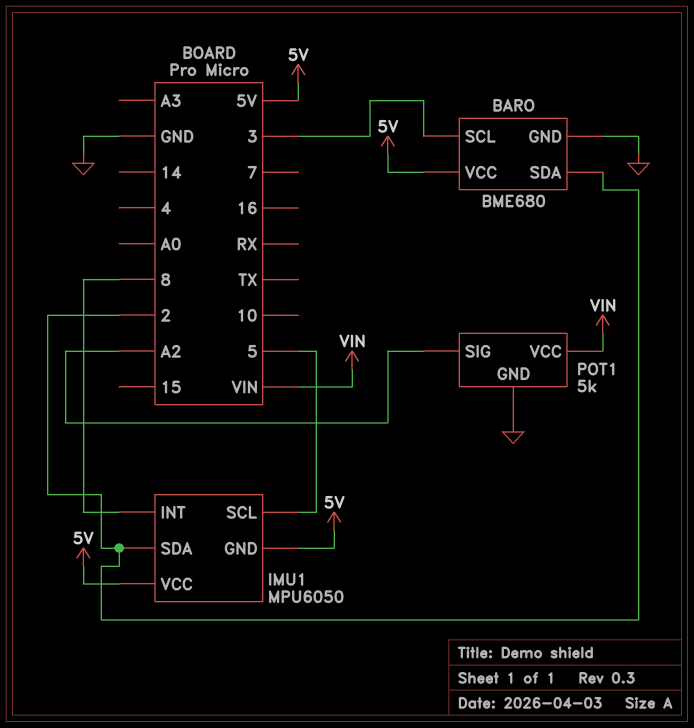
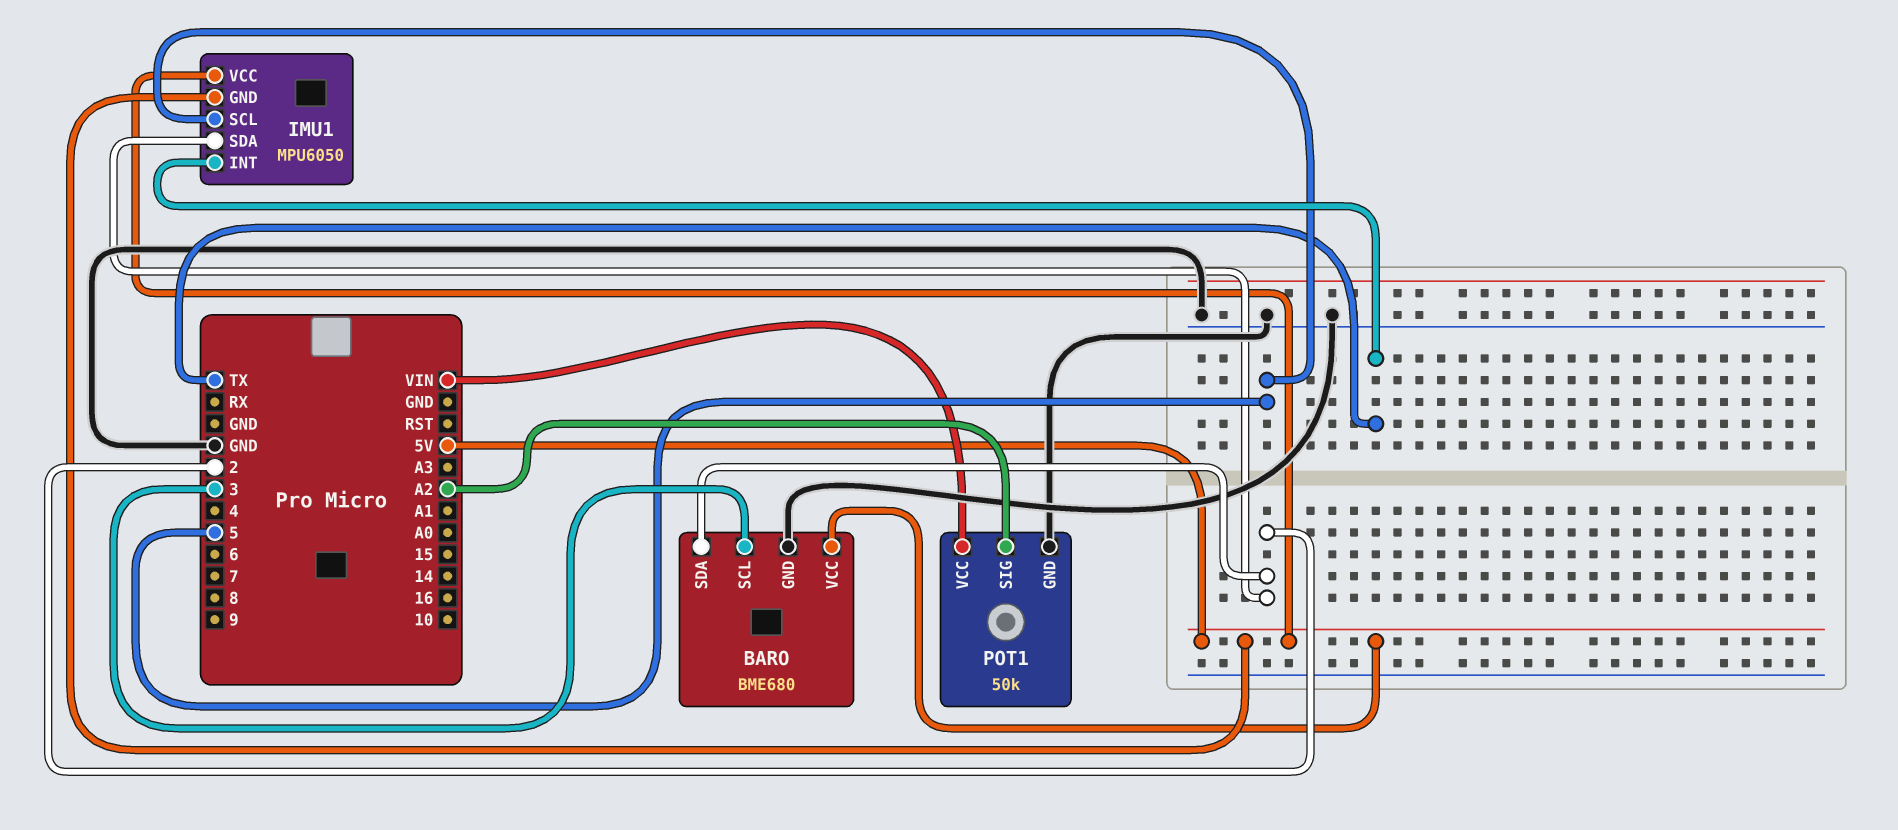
IMU1 pin INT: 8 -> TX
POT1: 5k -> 50k

